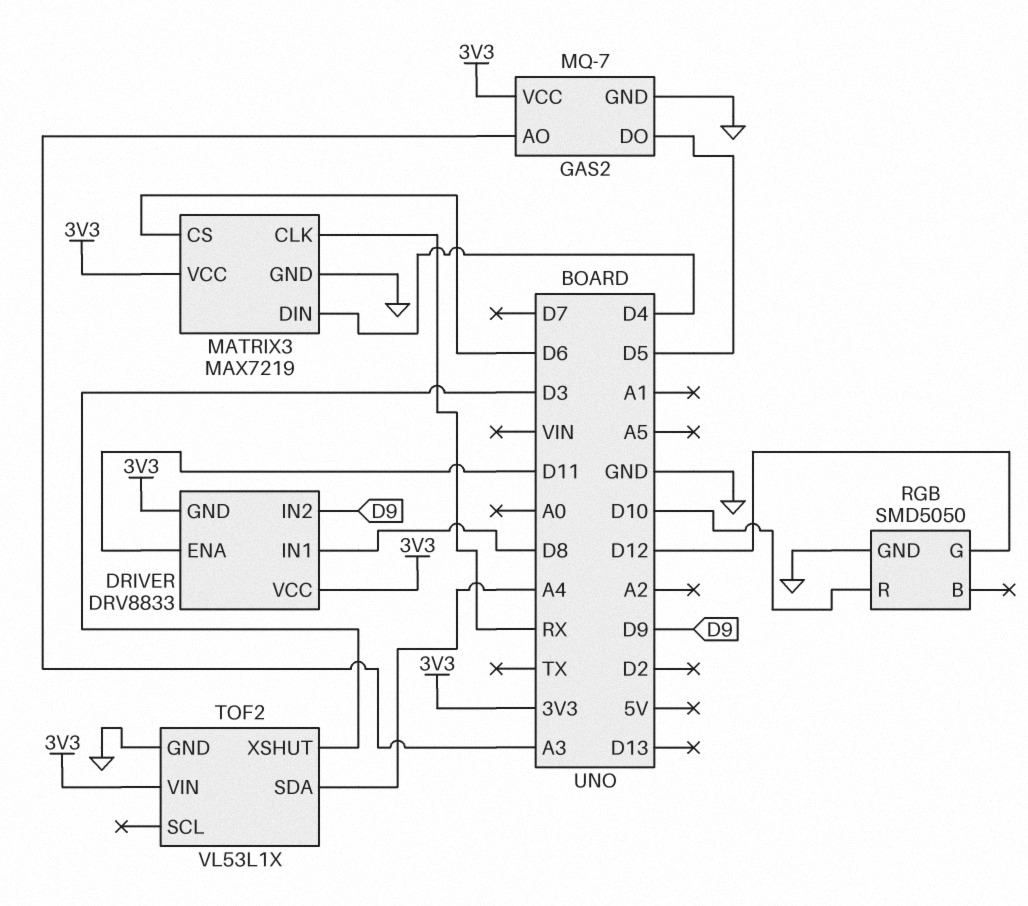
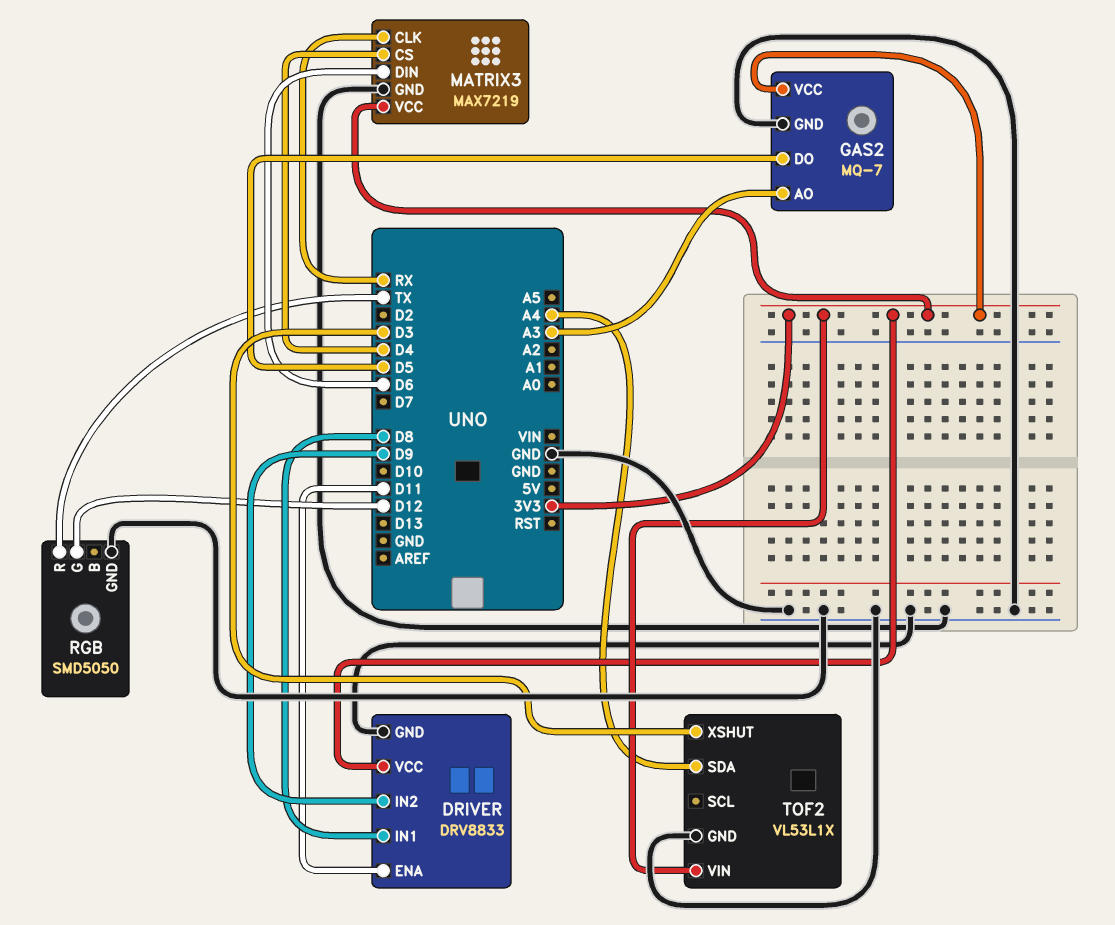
DRIVER pin GND: 3V3 -> GND
MATRIX3 pin CS: D6 -> D4
MATRIX3 pin DIN: D4 -> D6
RGB pin R: D10 -> TX

